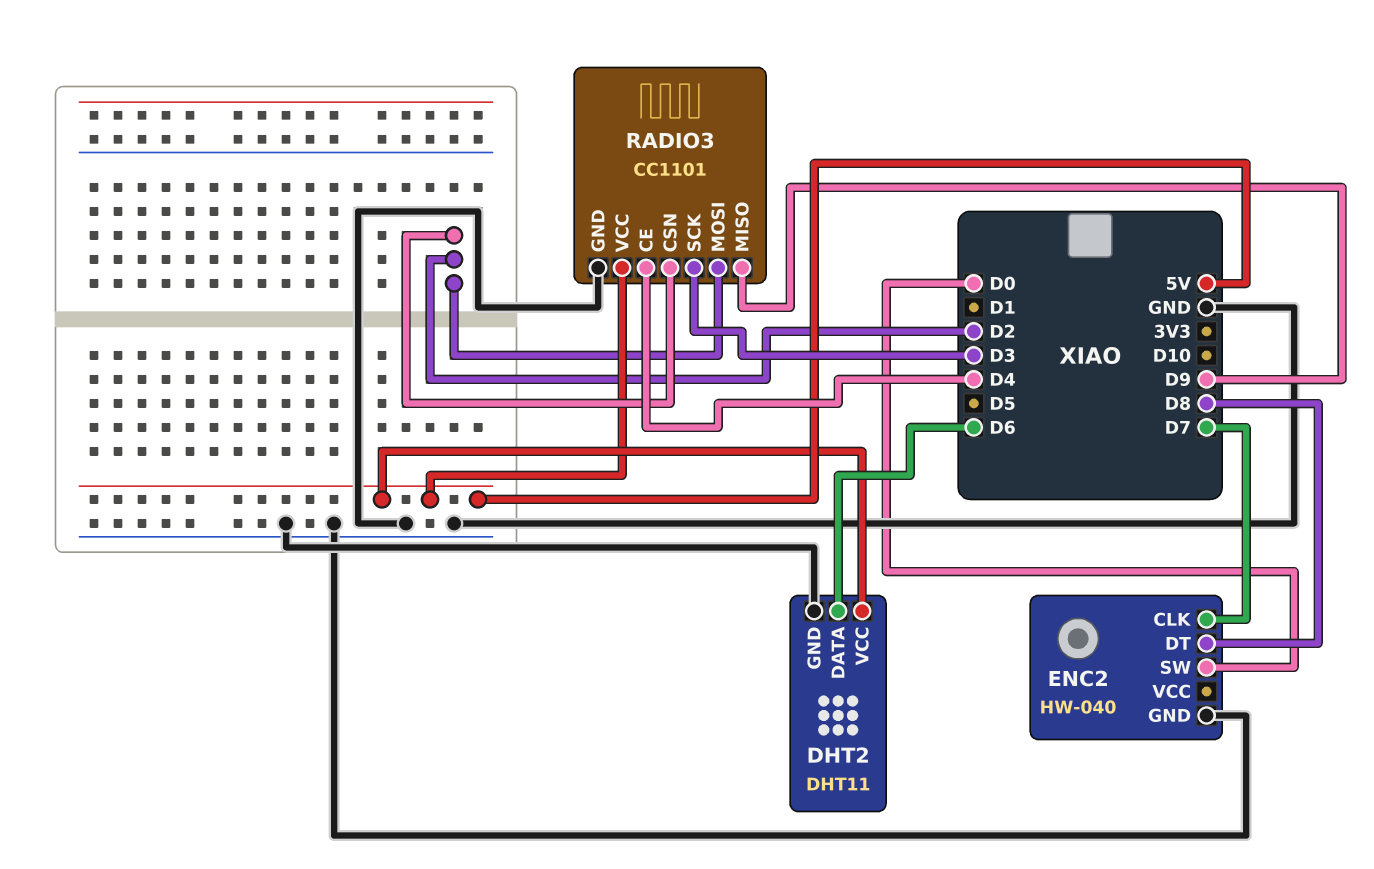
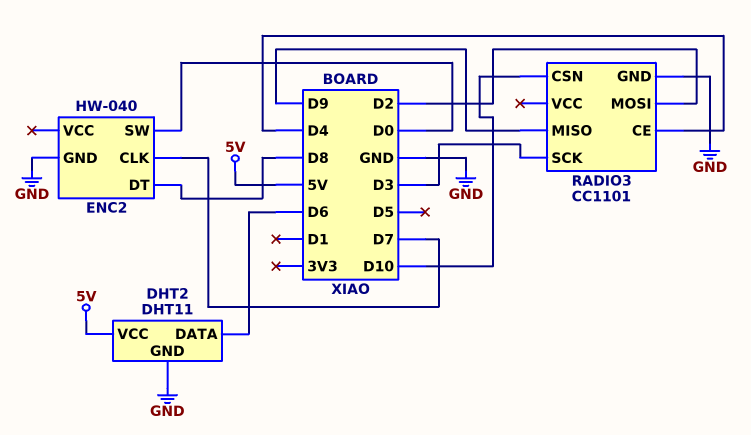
RADIO3 pin CSN: D2 -> D10
RADIO3 pin VCC: 5V -> none

